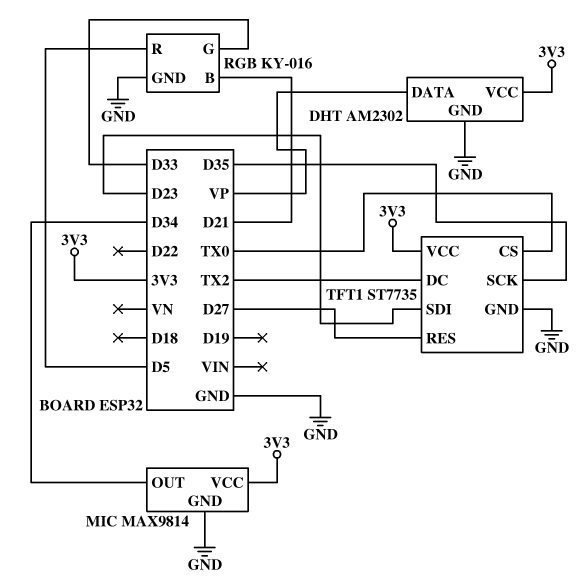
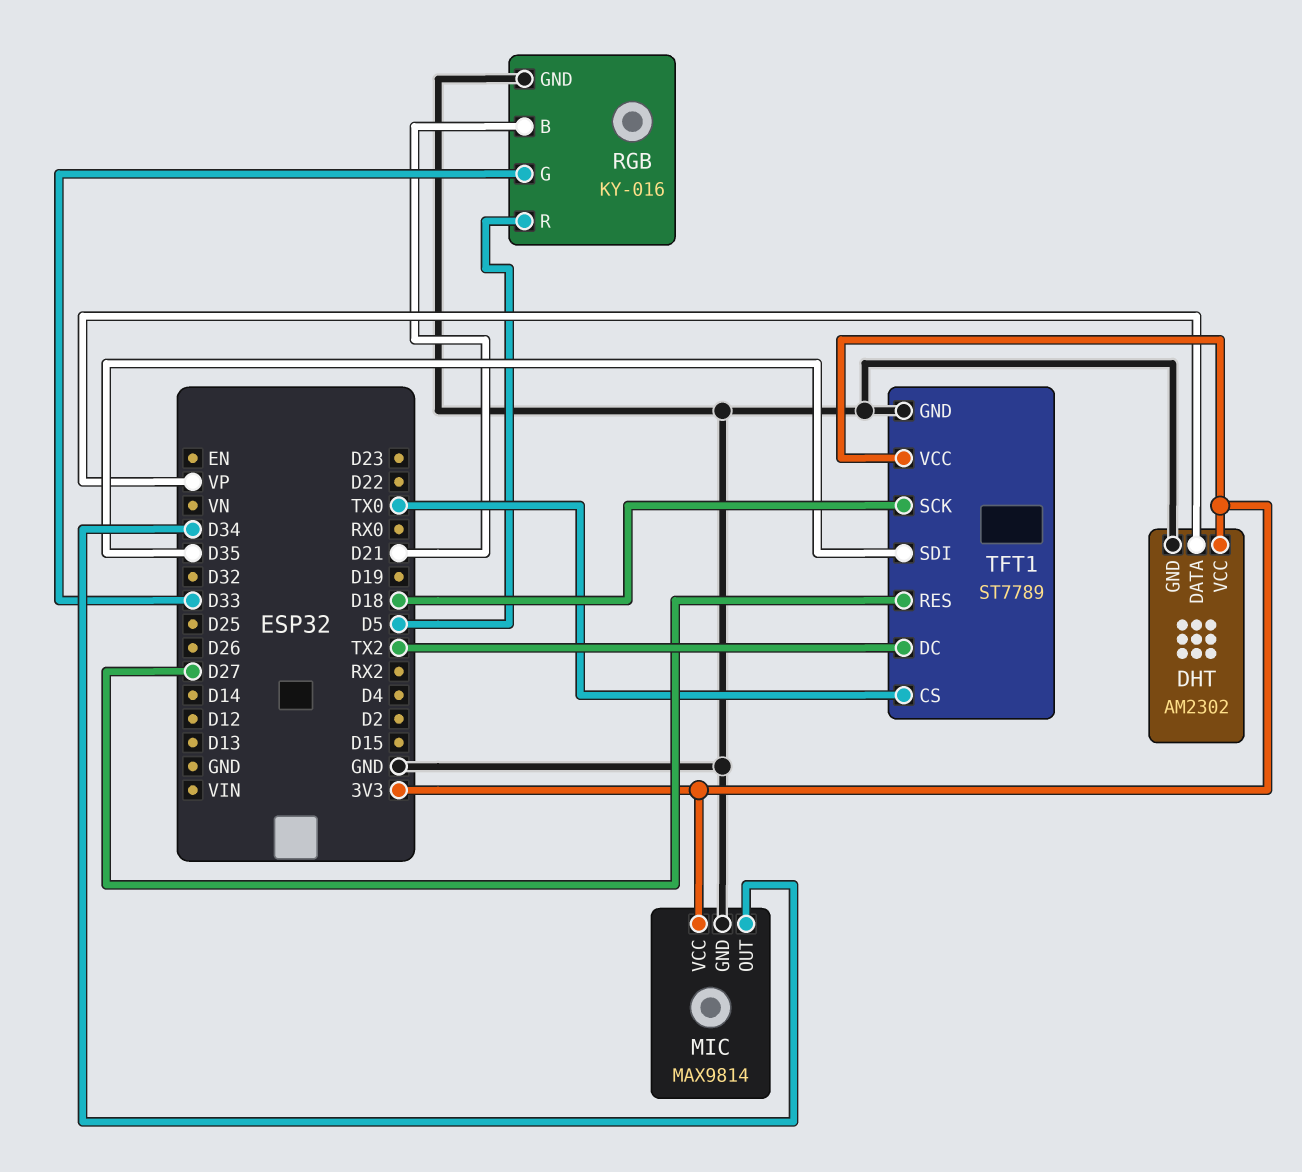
TFT1: ST7735 -> ST7789
TFT1 pin SCK: D35 -> D18
TFT1 pin SDI: D23 -> D35

